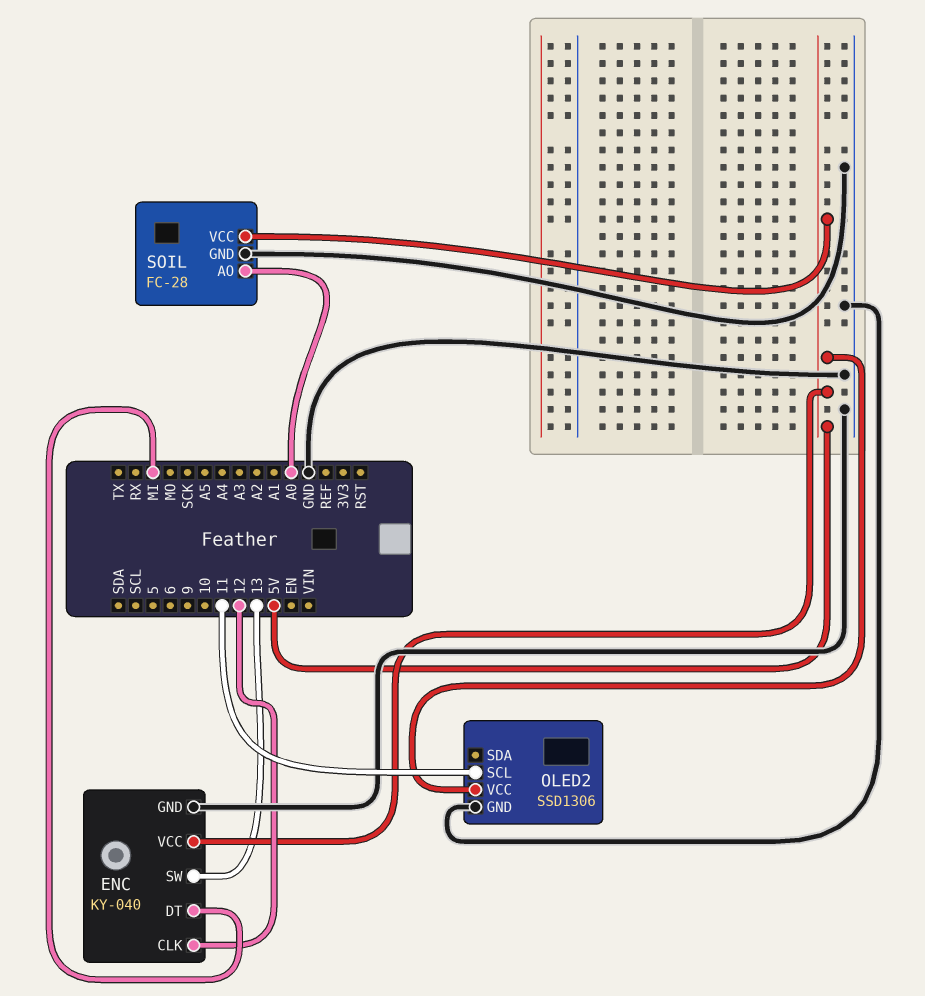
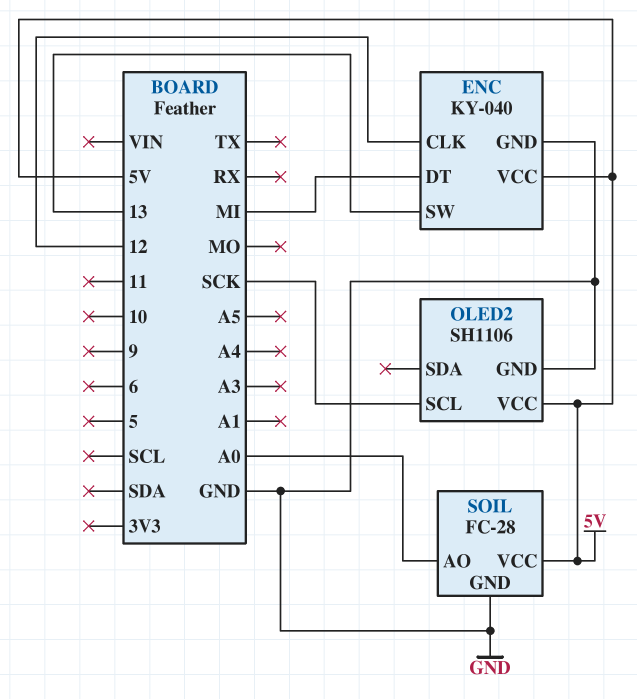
OLED2: SSD1306 -> SH1106
OLED2 pin SCL: 11 -> SCK

